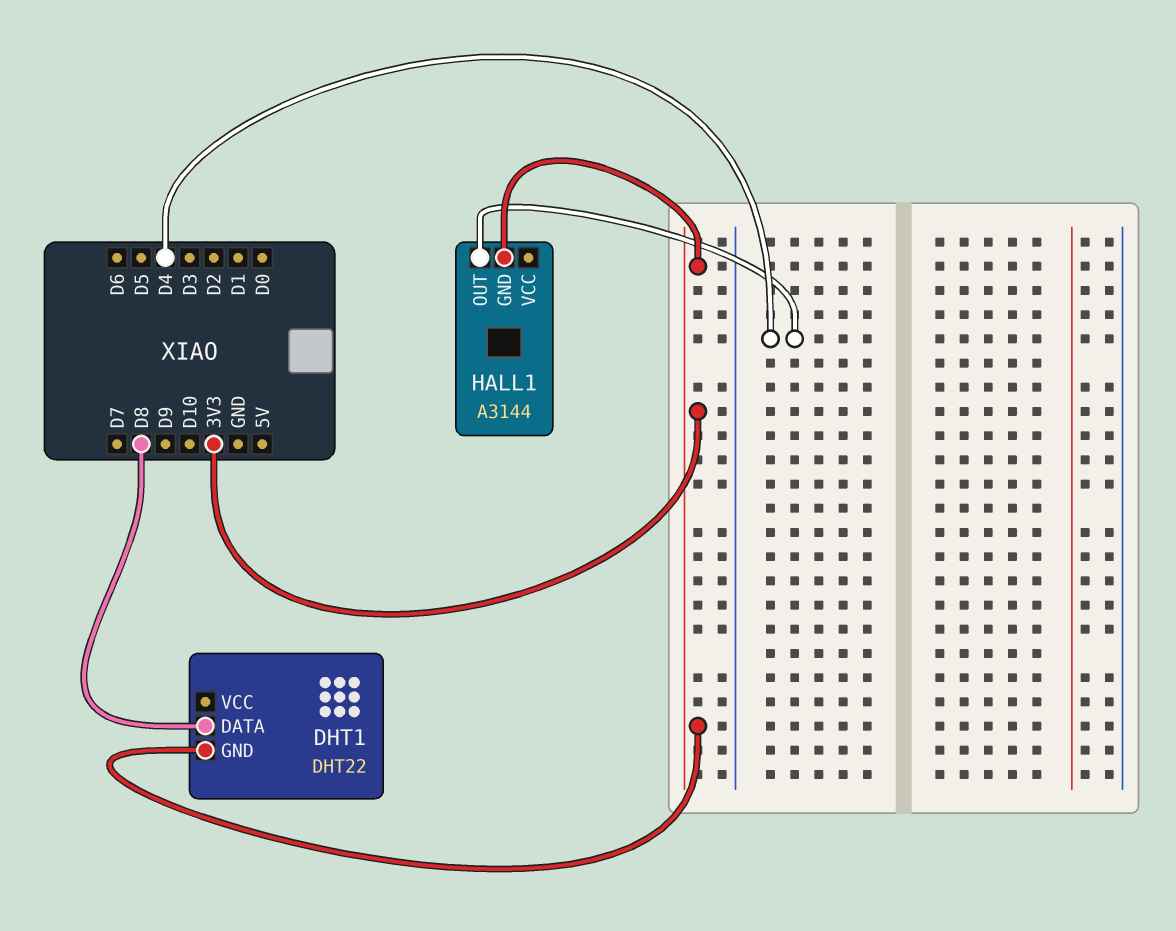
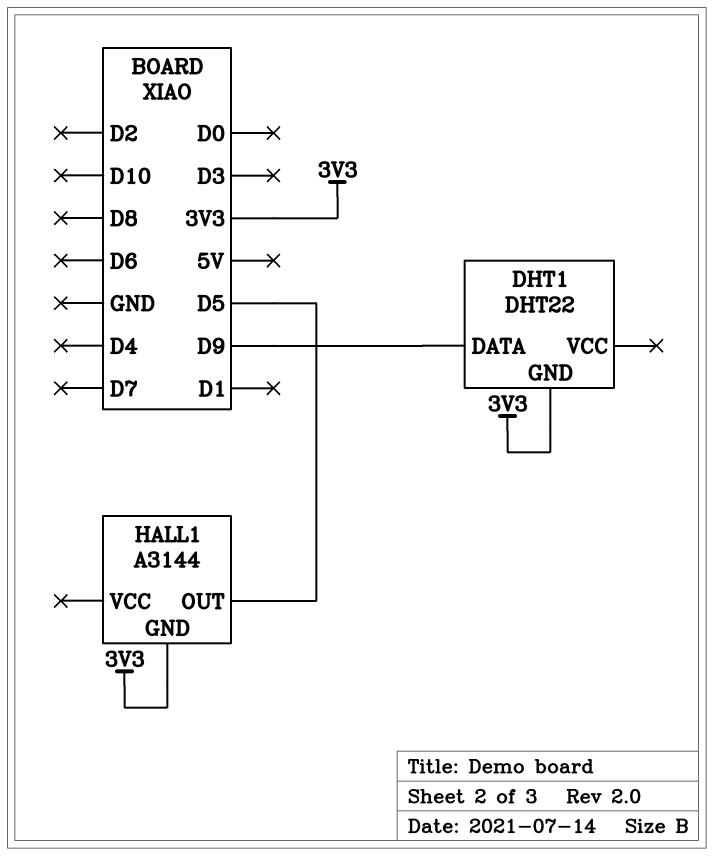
DHT1 pin DATA: D8 -> D9
HALL1 pin OUT: D4 -> D5

